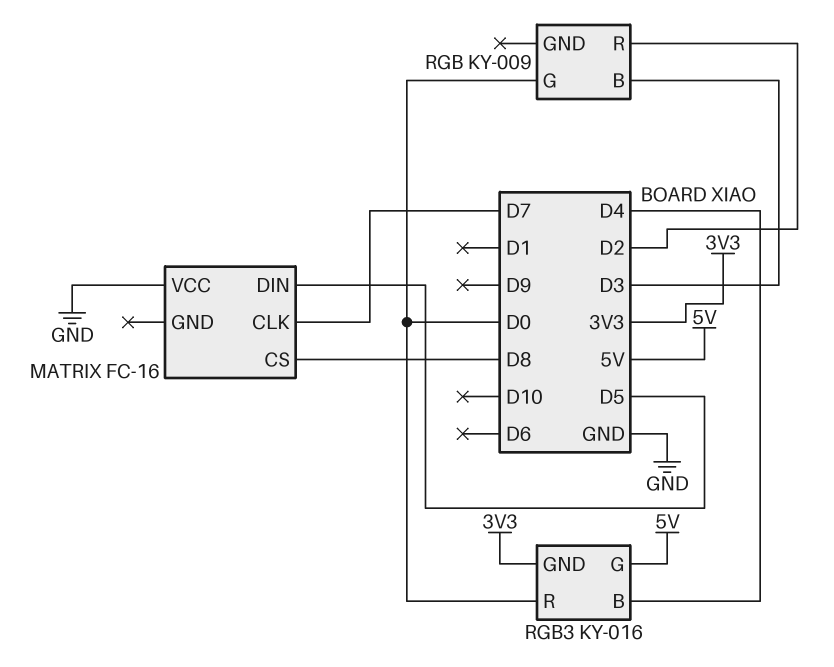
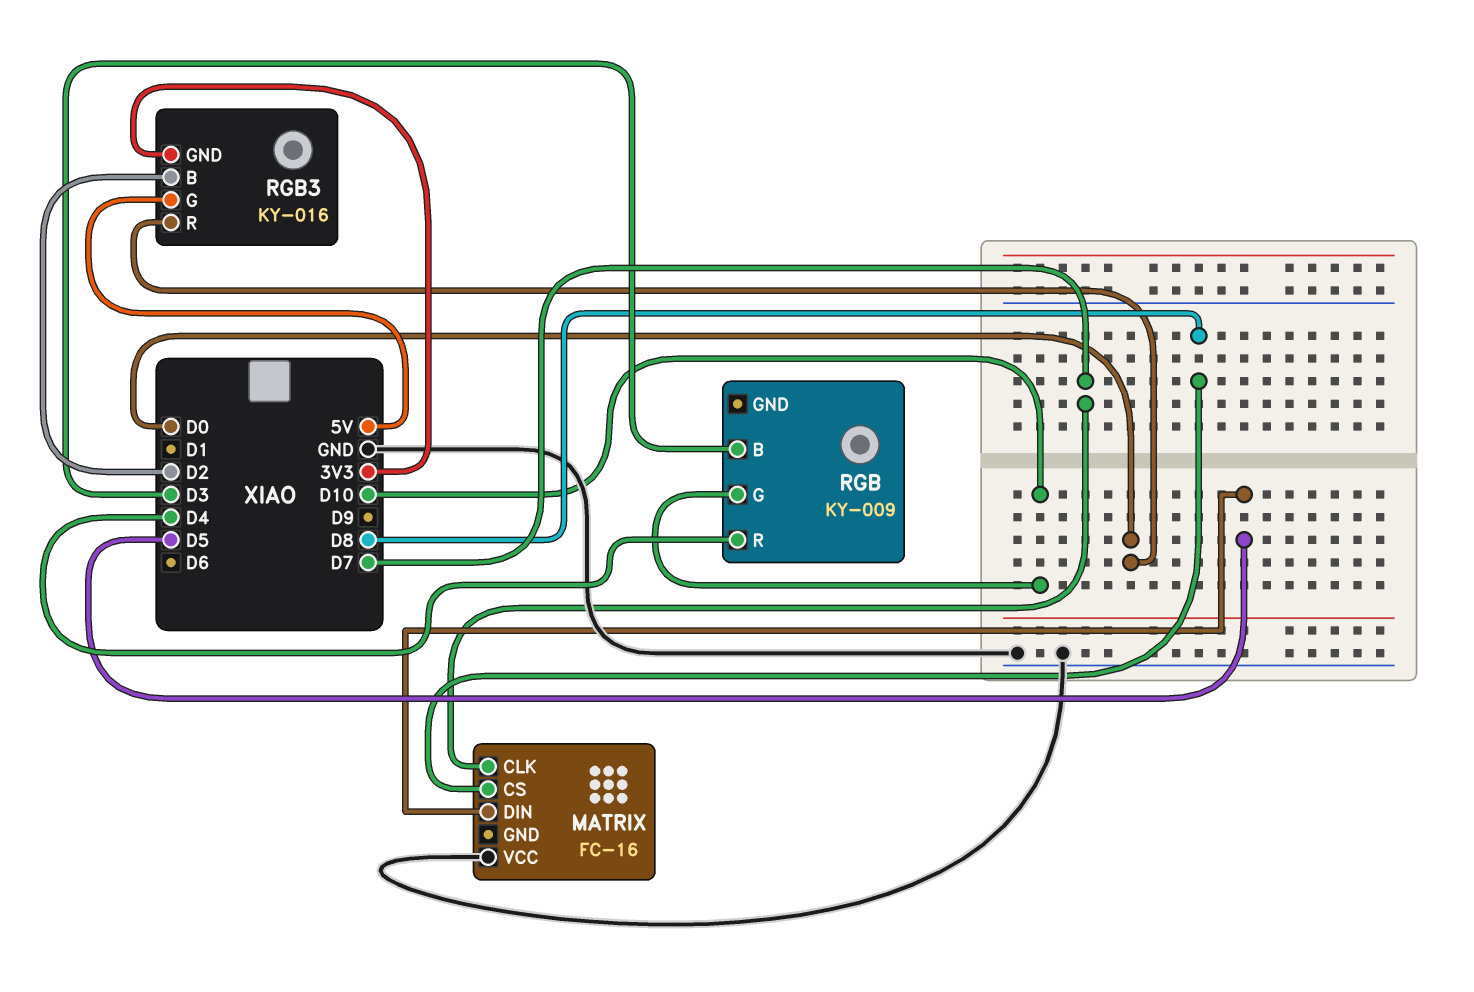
RGB pin G: D0 -> D10
RGB pin R: D2 -> D4
RGB3 pin B: D4 -> D2

